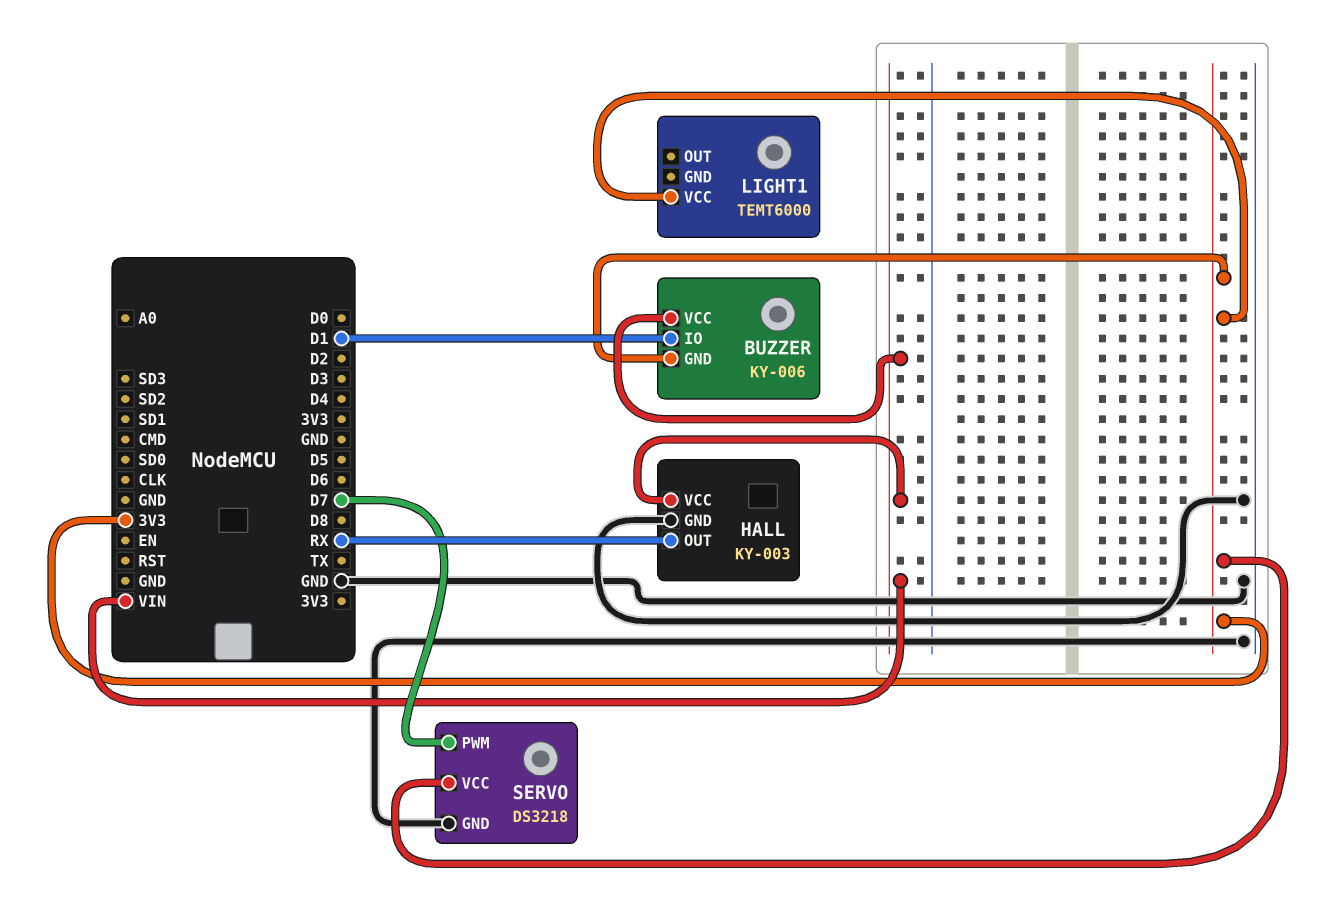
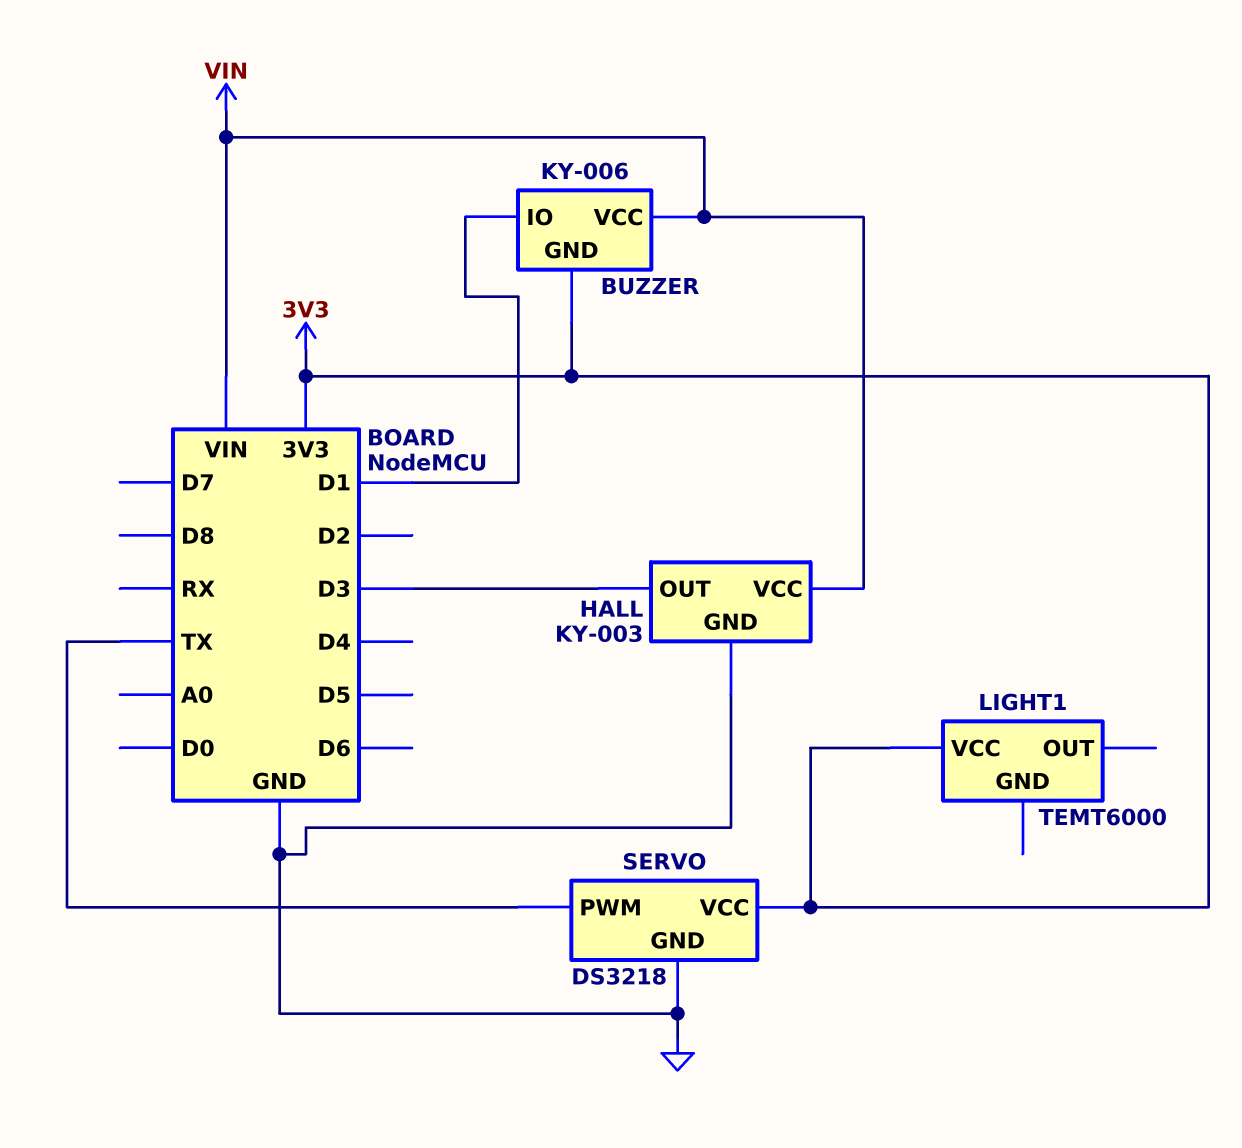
HALL pin OUT: RX -> D3
SERVO pin PWM: D7 -> TX

